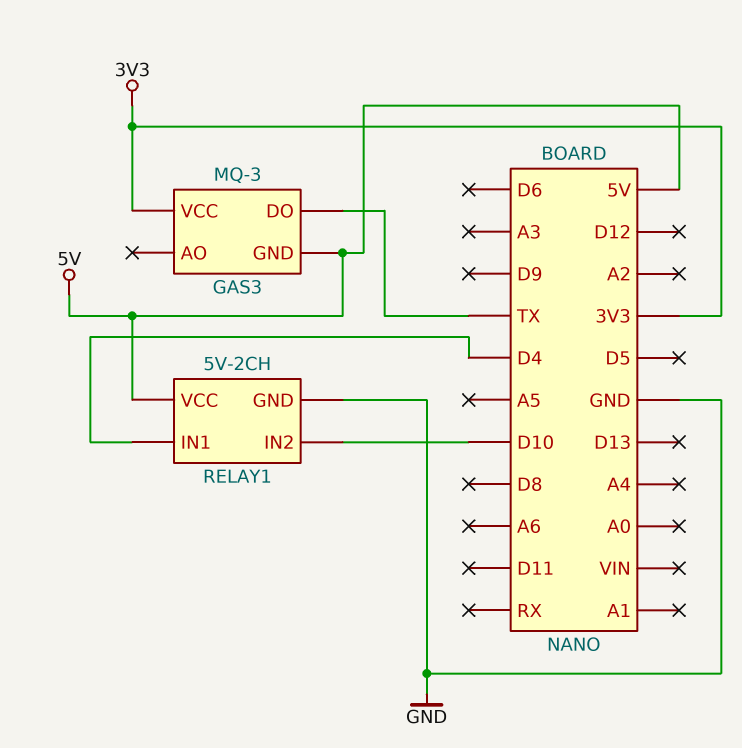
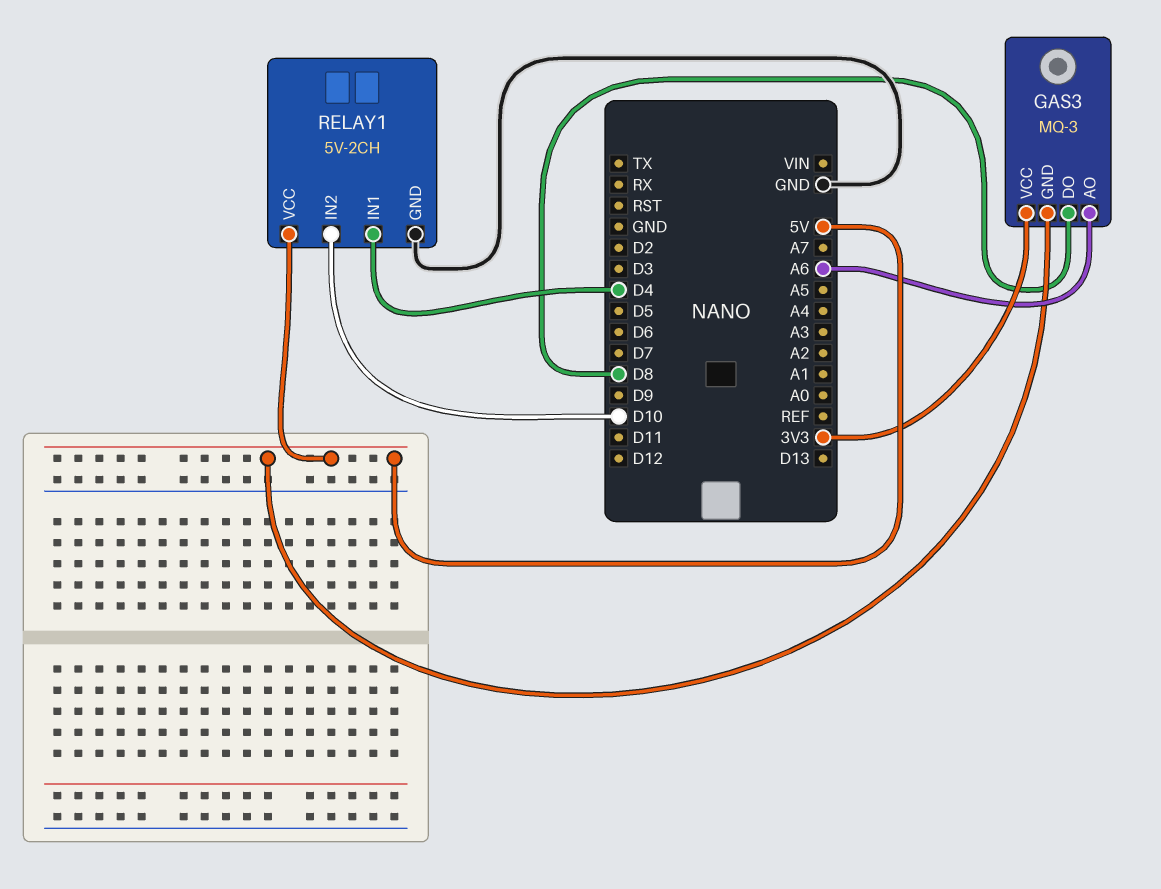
GAS3 pin AO: none -> A6
GAS3 pin DO: TX -> D8

